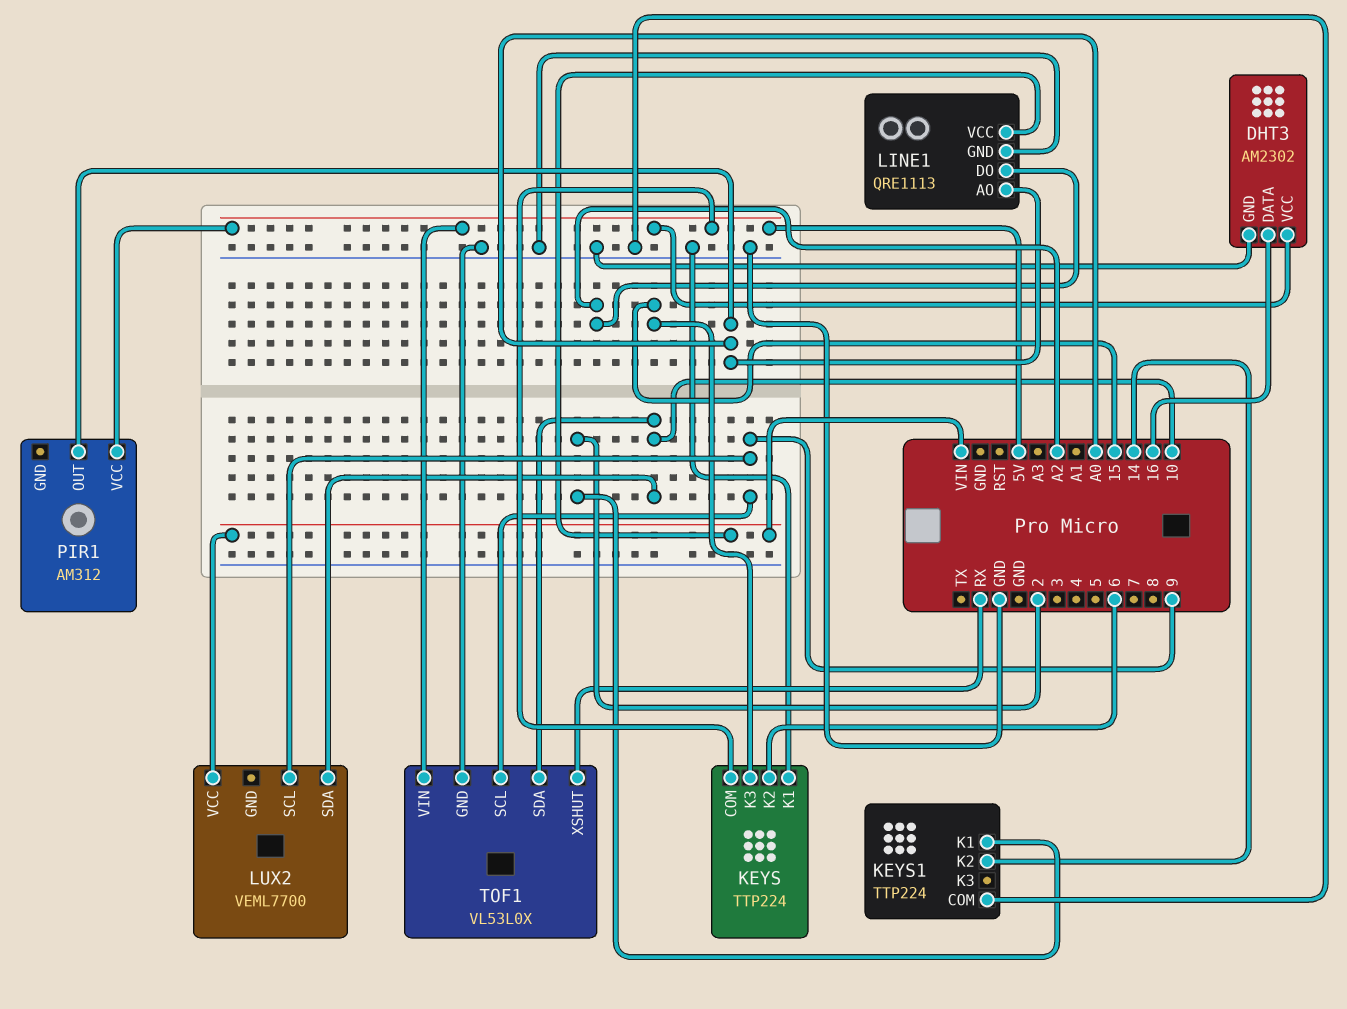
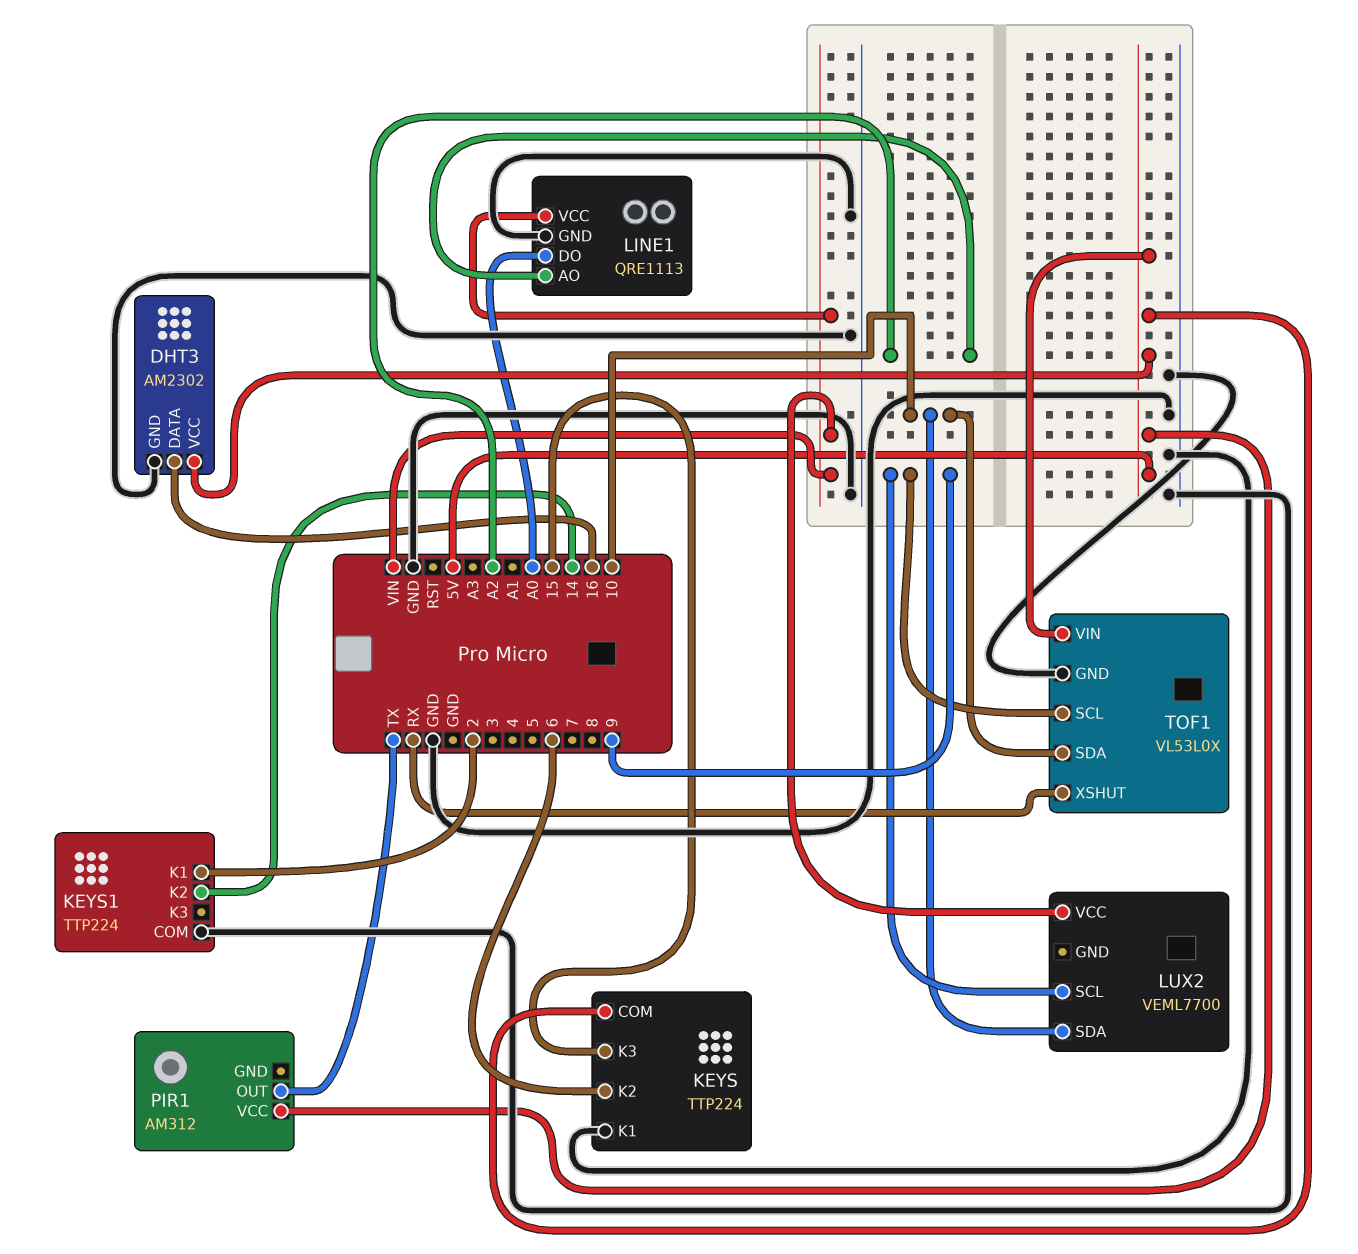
LINE1 pin AO: A0 -> A2
LINE1 pin DO: A2 -> A0
PIR1 pin OUT: A0 -> TX

